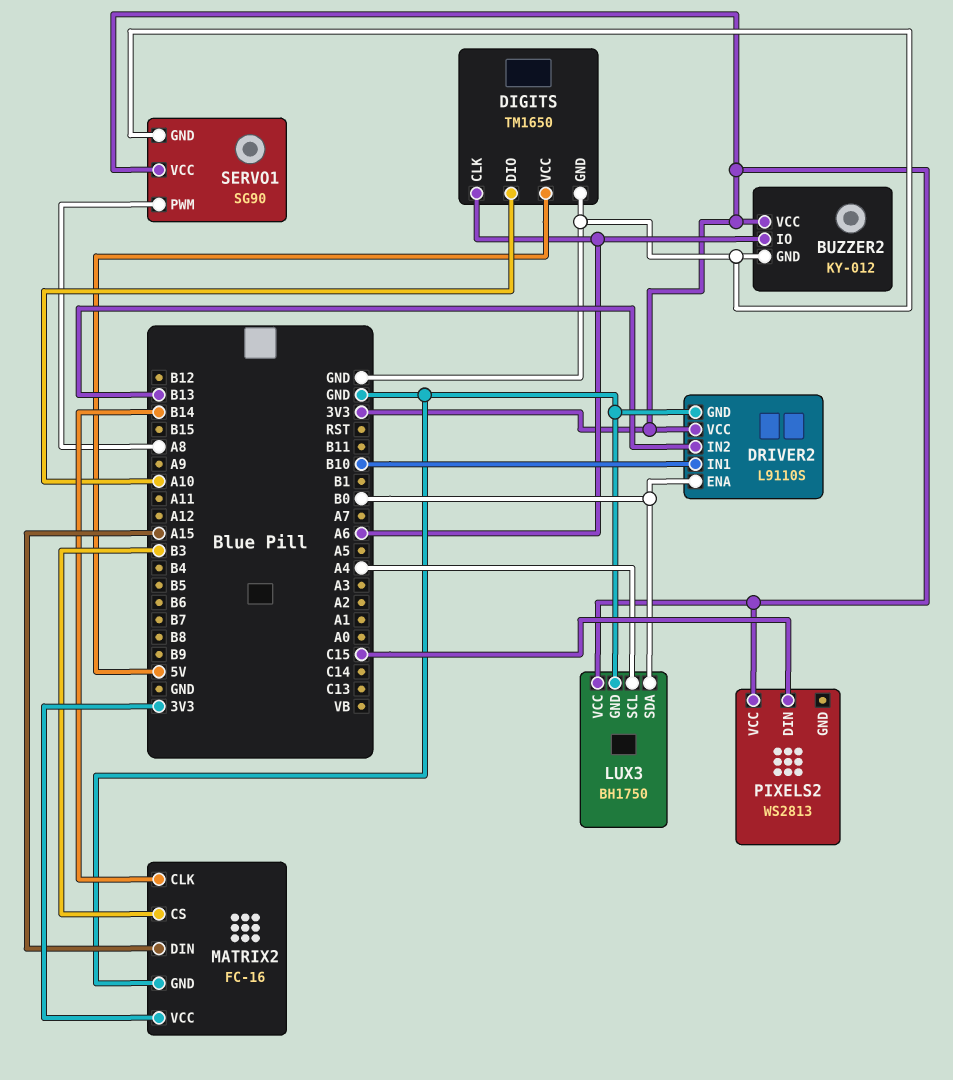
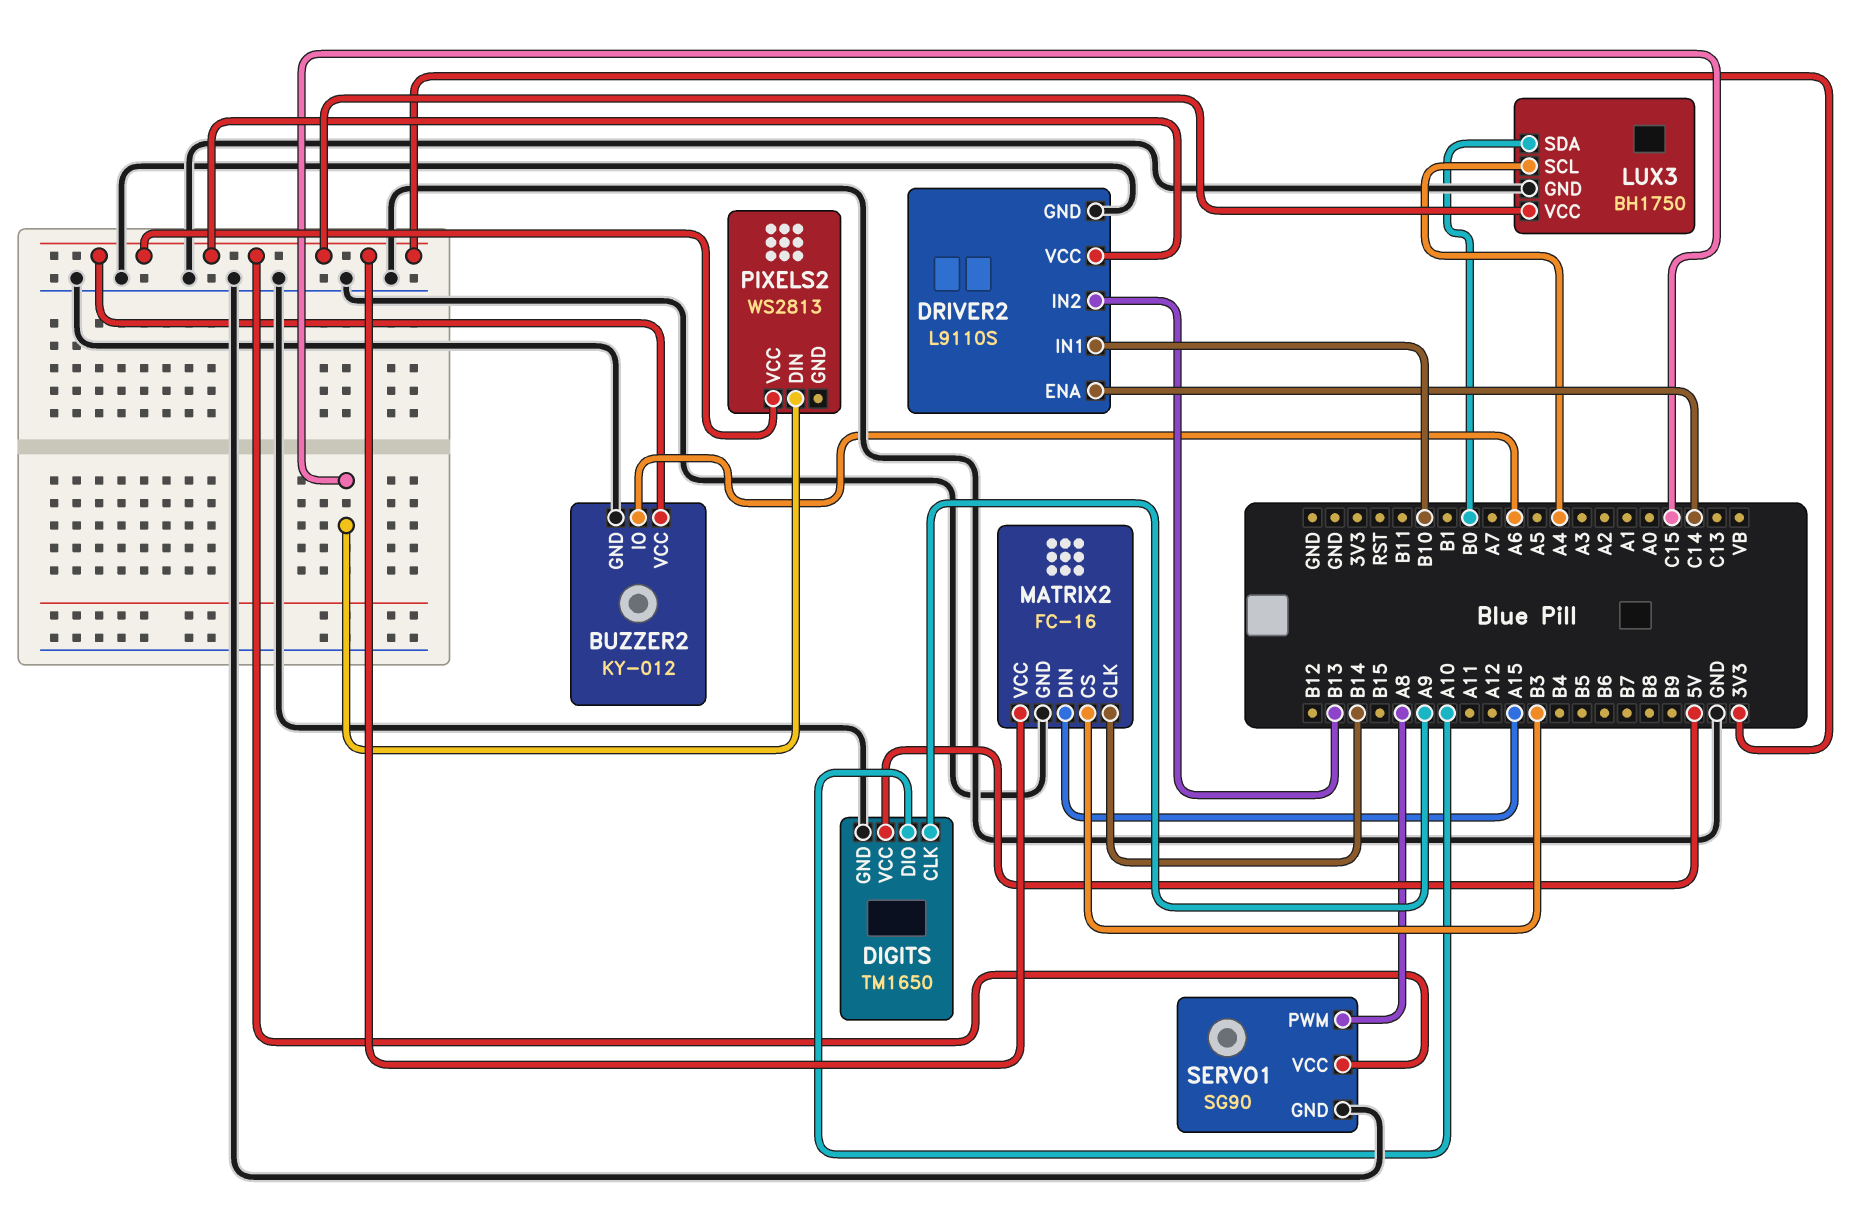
DIGITS pin CLK: A6 -> A9
DRIVER2 pin ENA: B0 -> C14

